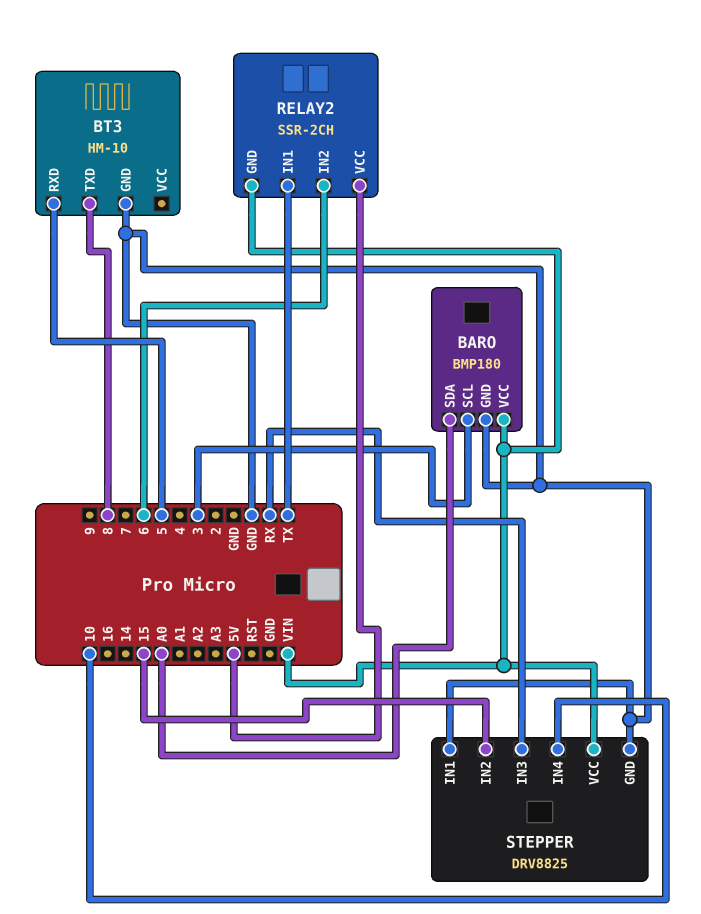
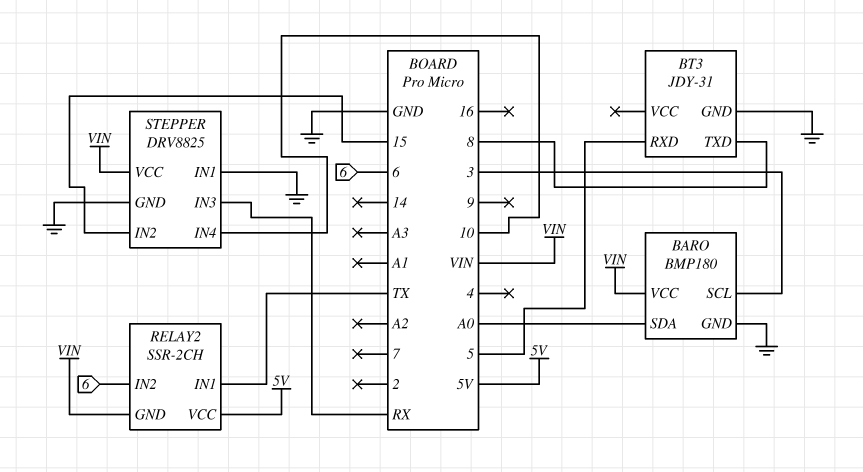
BT3: HM-10 -> JDY-31

